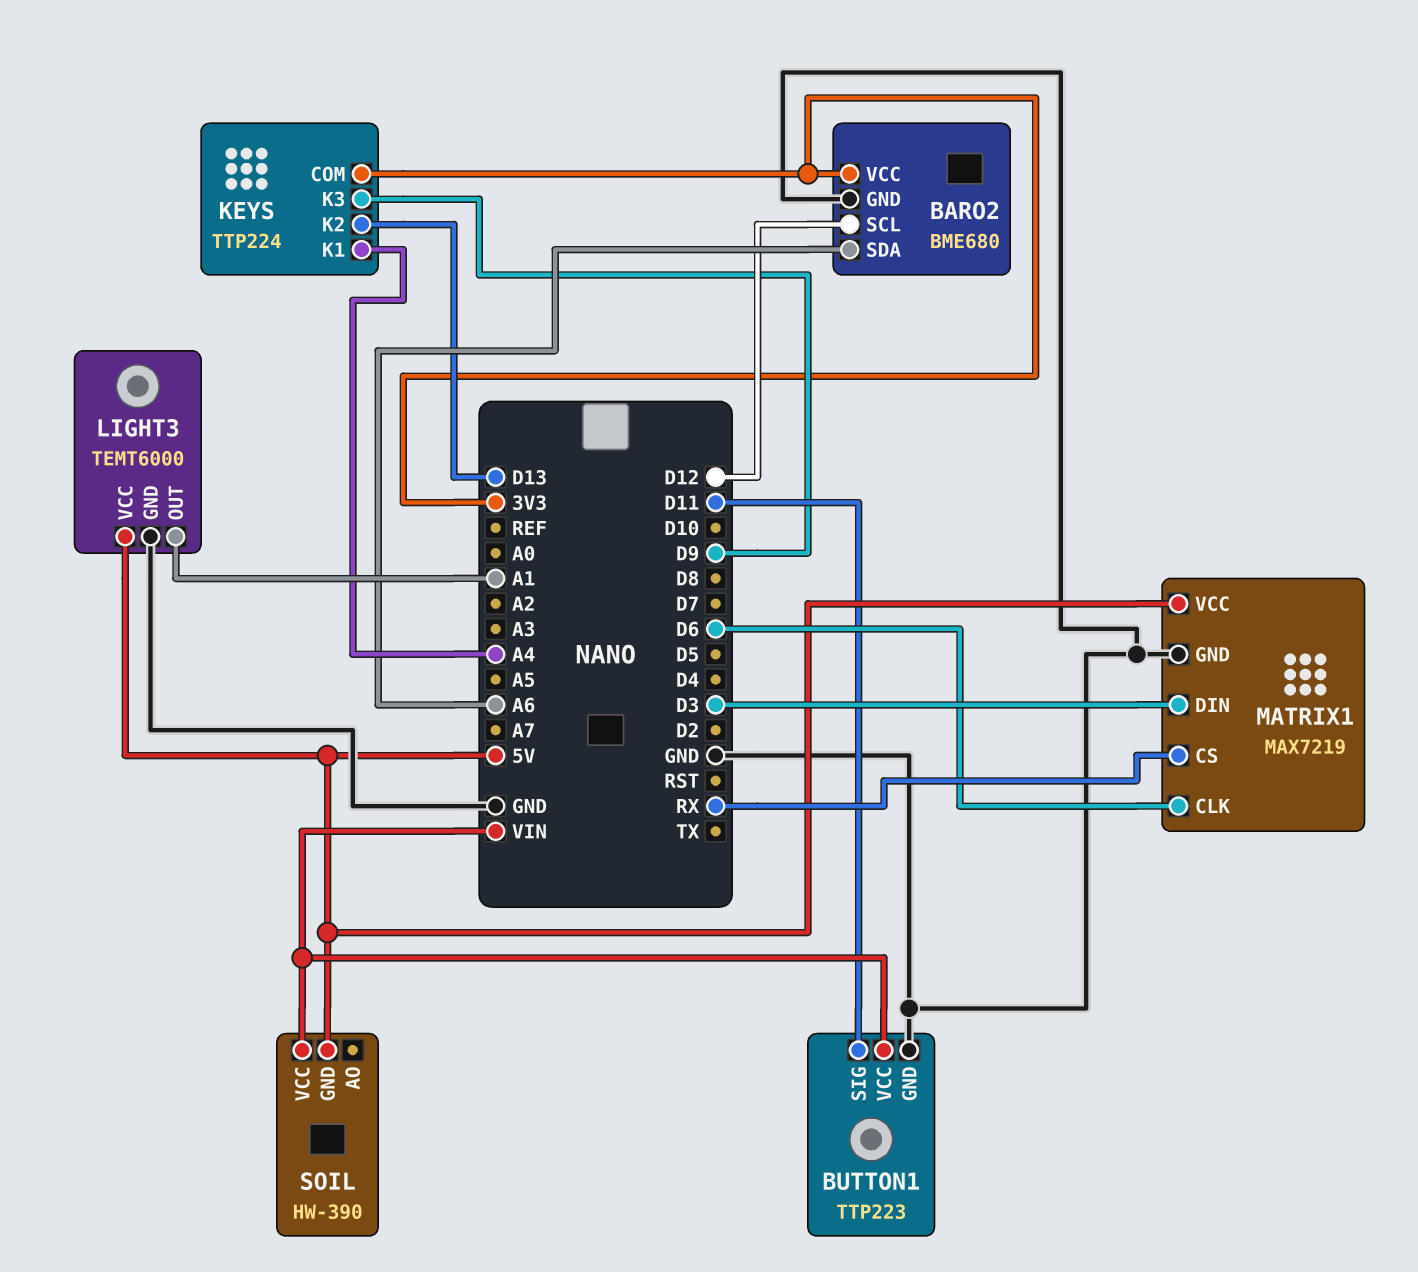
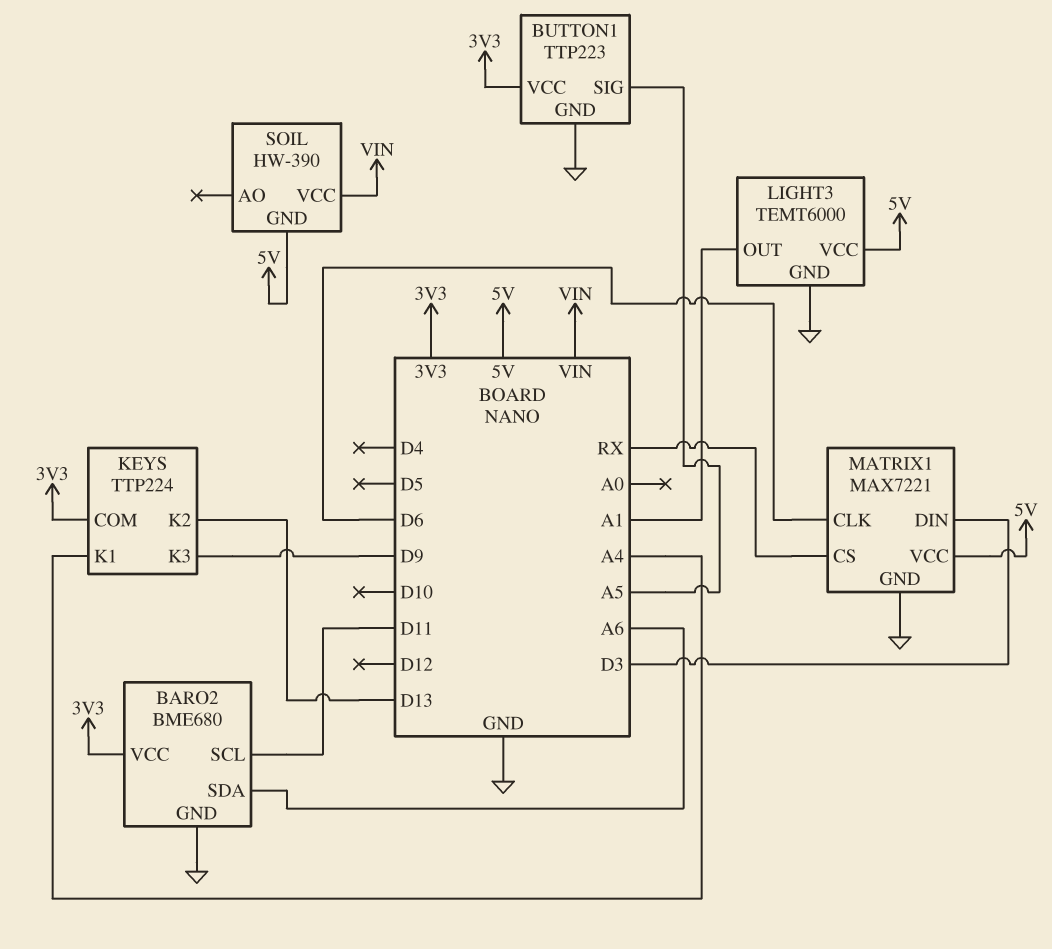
BARO2 pin SCL: D12 -> D11
BUTTON1 pin SIG: D11 -> A5
BUTTON1 pin VCC: VIN -> 3V3
MATRIX1: MAX7219 -> MAX7221

